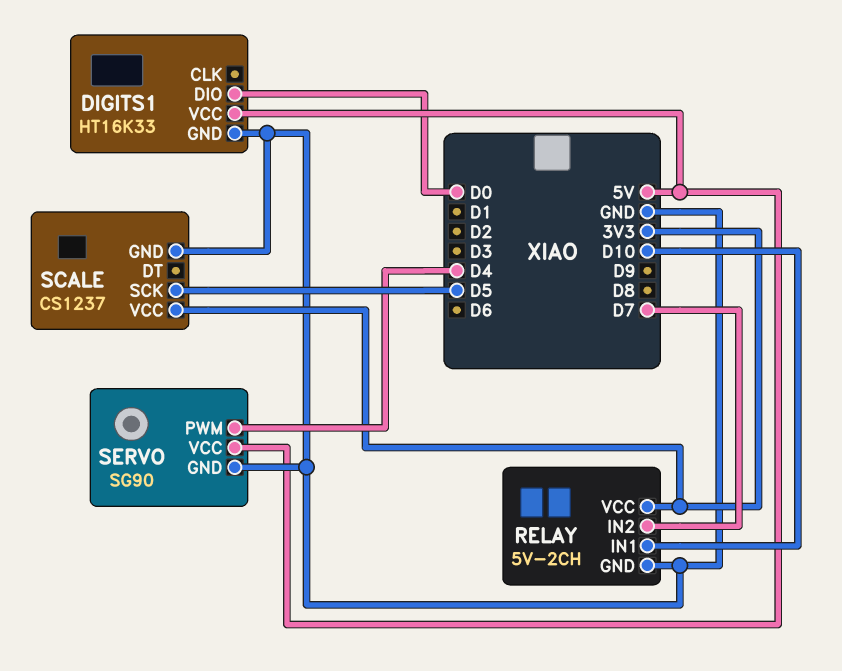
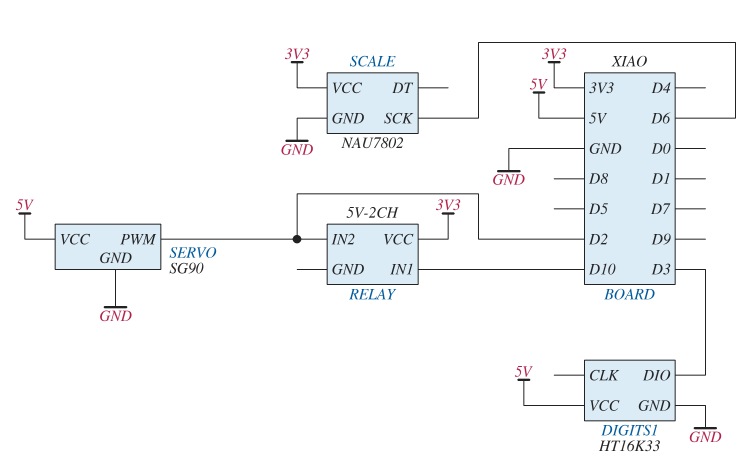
DIGITS1 pin DIO: D0 -> D3
RELAY pin GND: GND -> none
RELAY pin IN2: D7 -> D2
SCALE: CS1237 -> NAU7802
SCALE pin SCK: D5 -> D6
SERVO pin PWM: D4 -> D2

